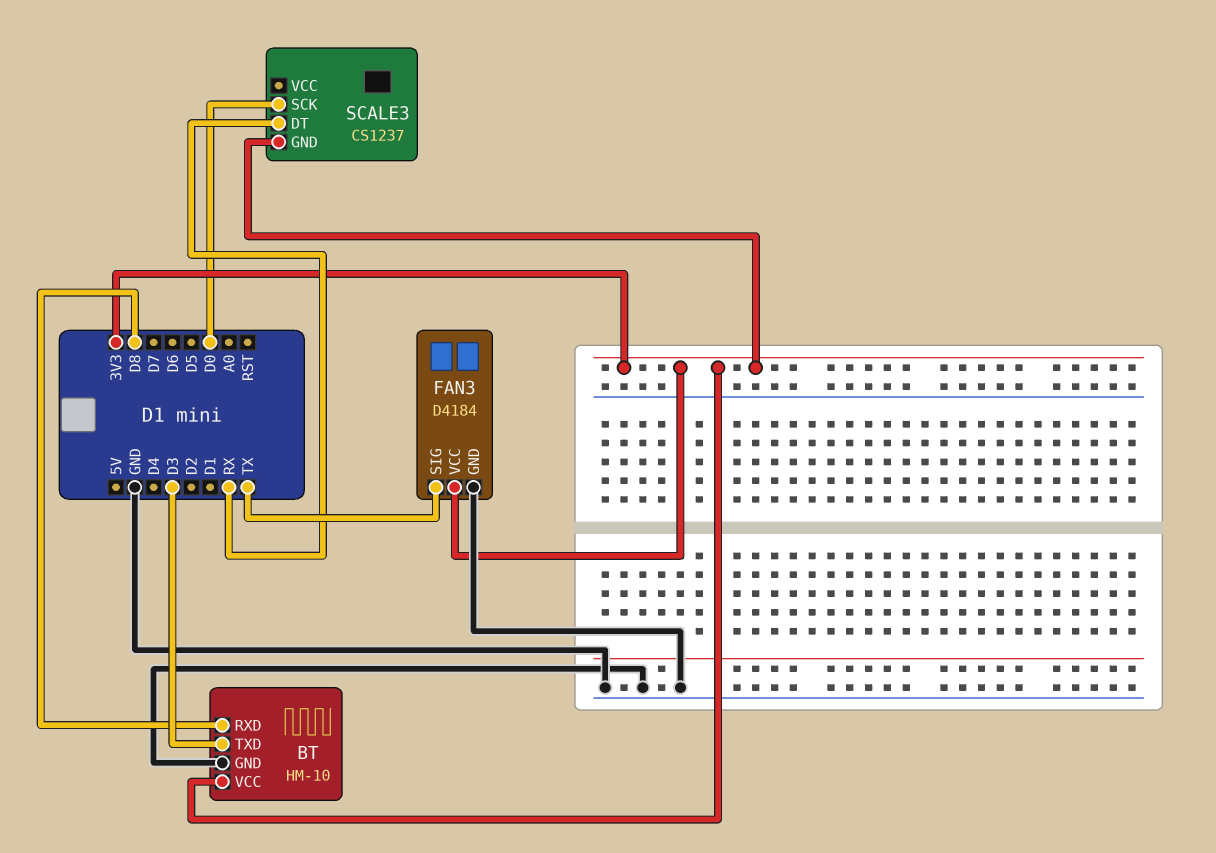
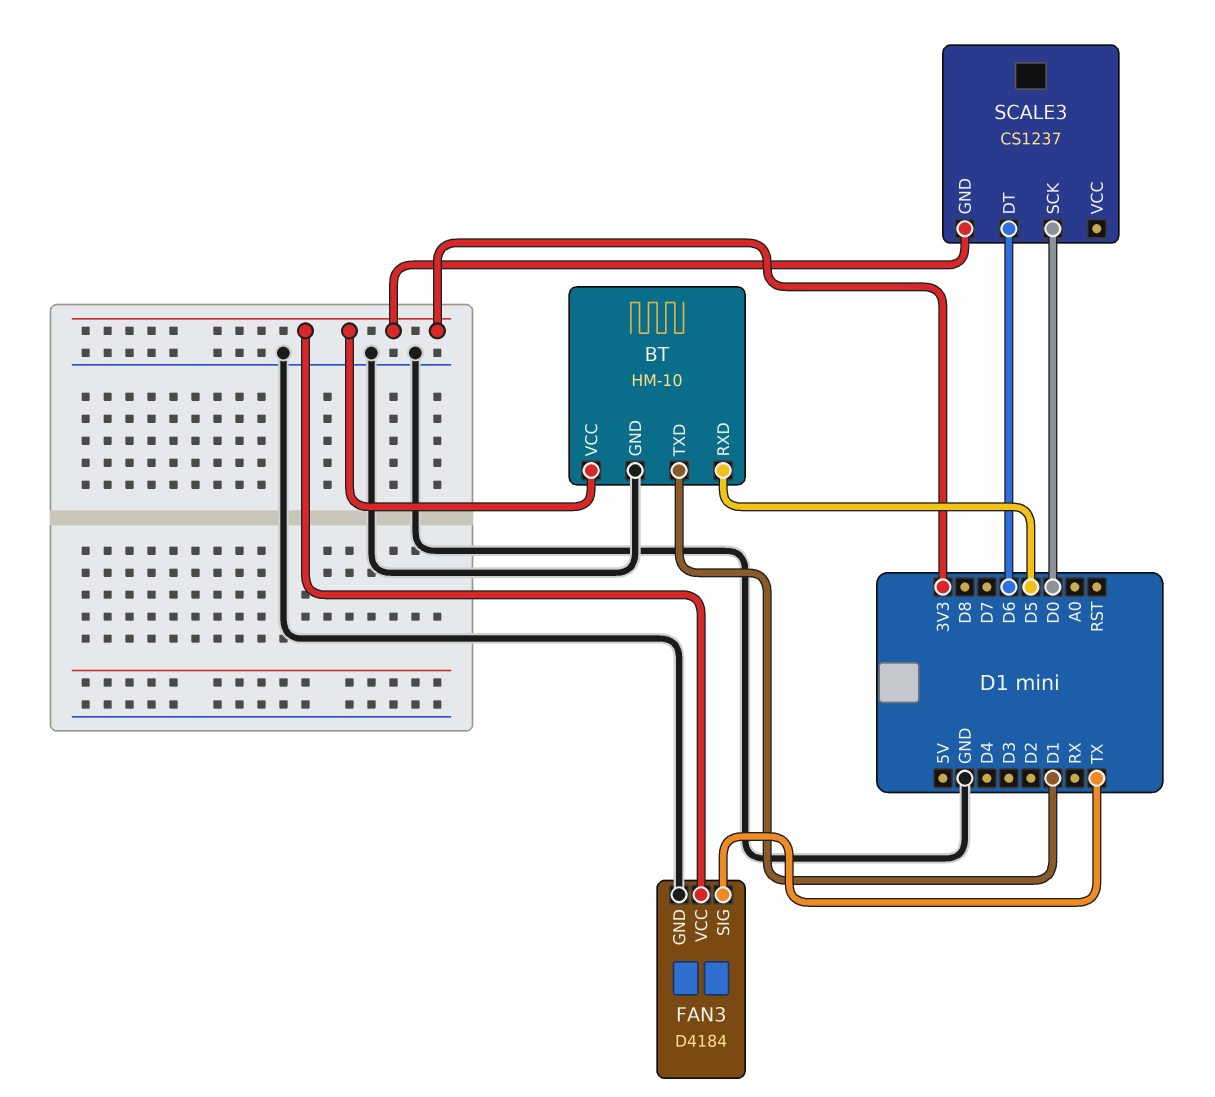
BT pin RXD: D8 -> D5
BT pin TXD: D3 -> D1
SCALE3 pin DT: RX -> D6

